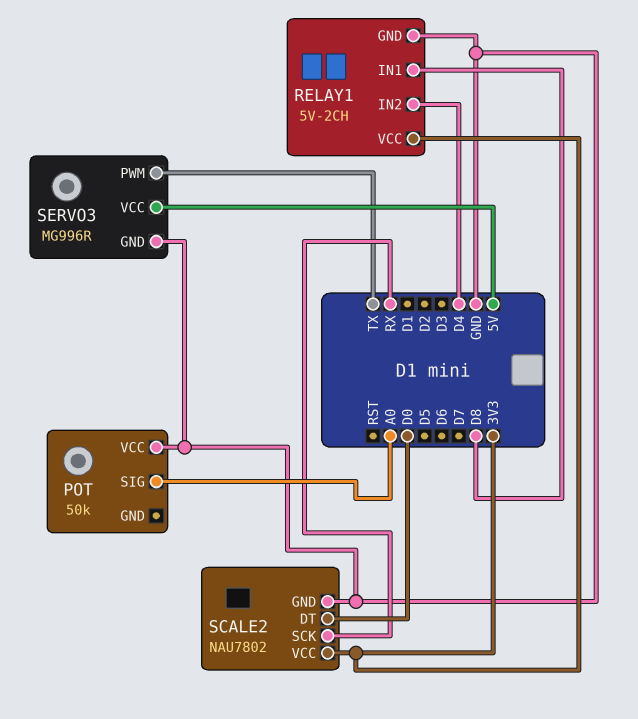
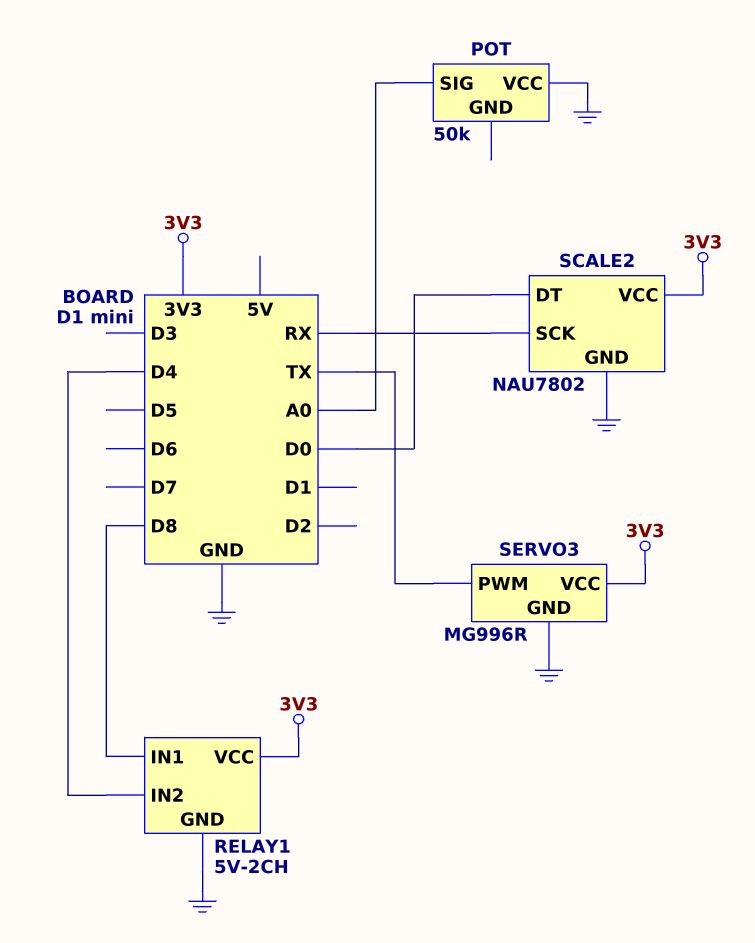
SERVO3 pin VCC: 5V -> 3V3

